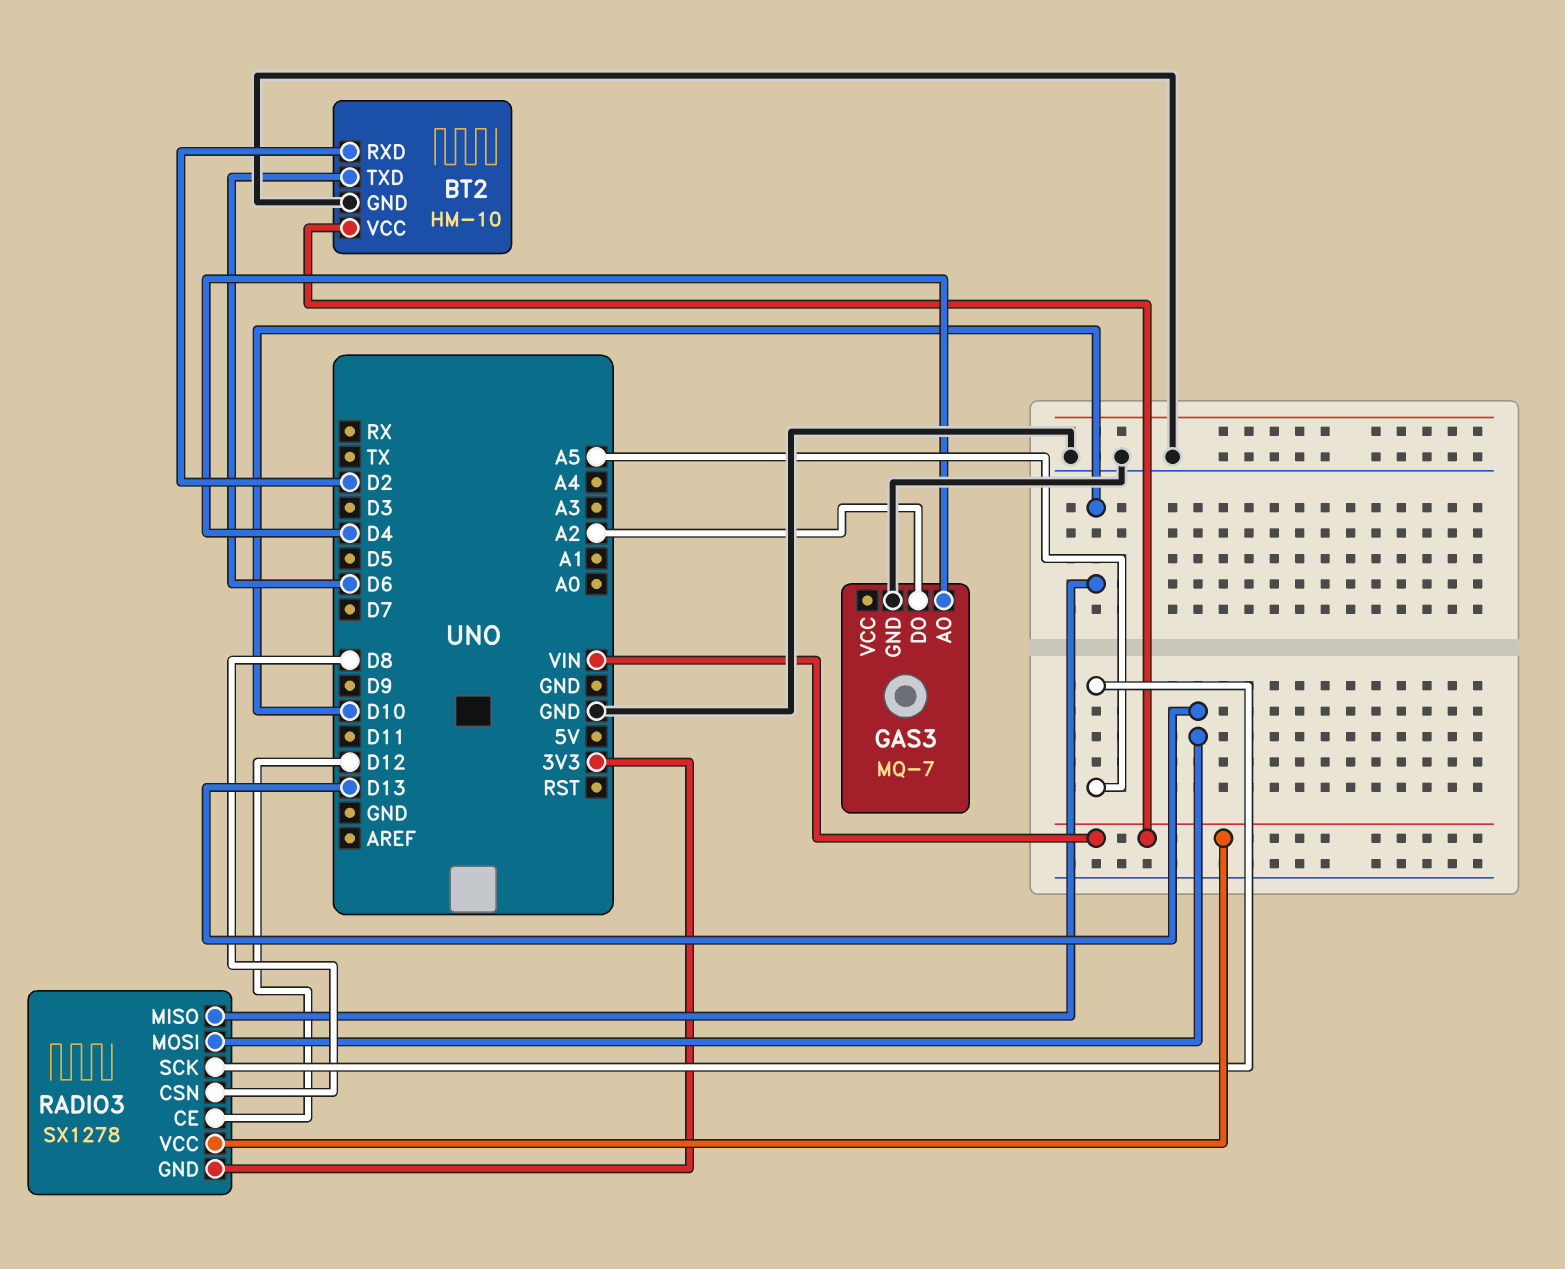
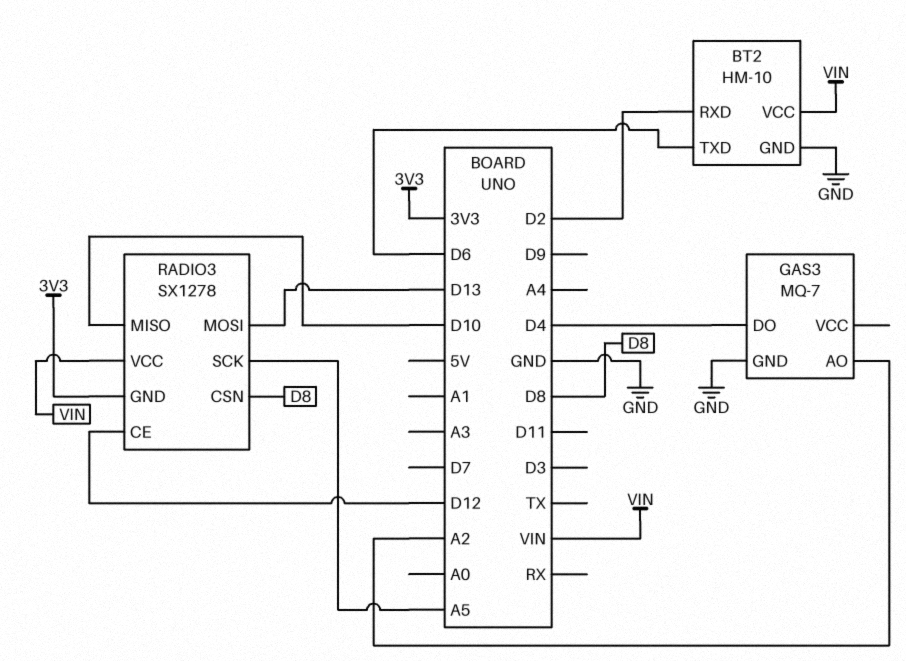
GAS3 pin AO: D4 -> A2
GAS3 pin DO: A2 -> D4

